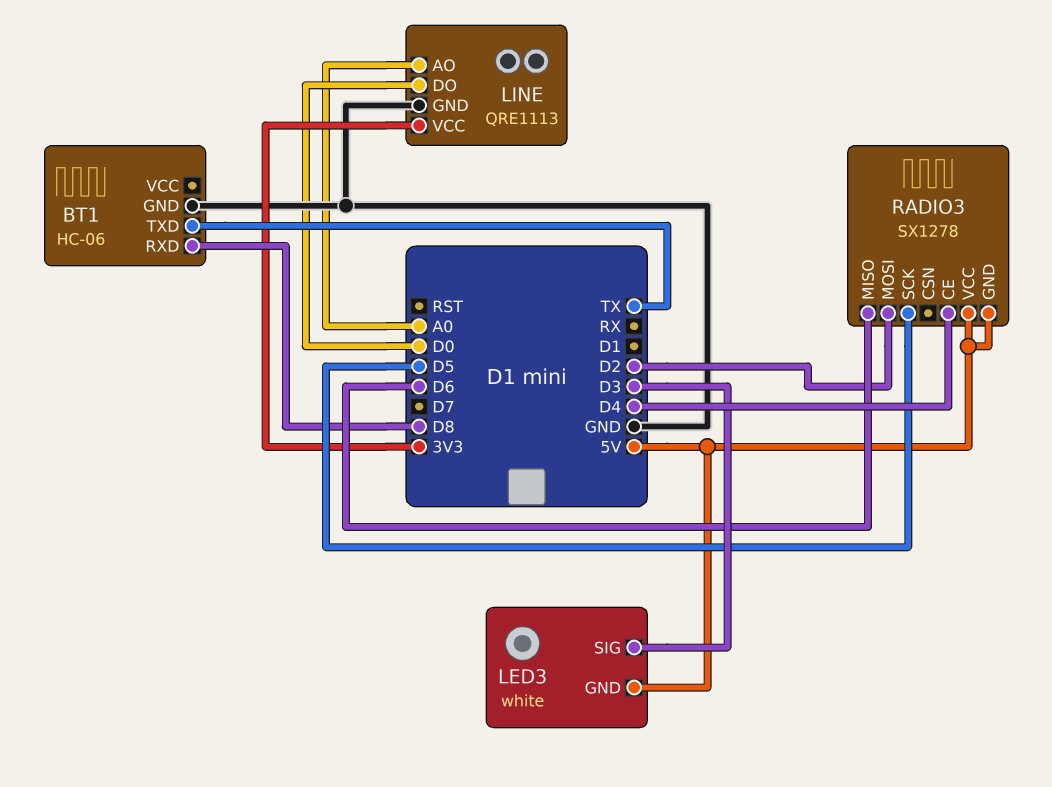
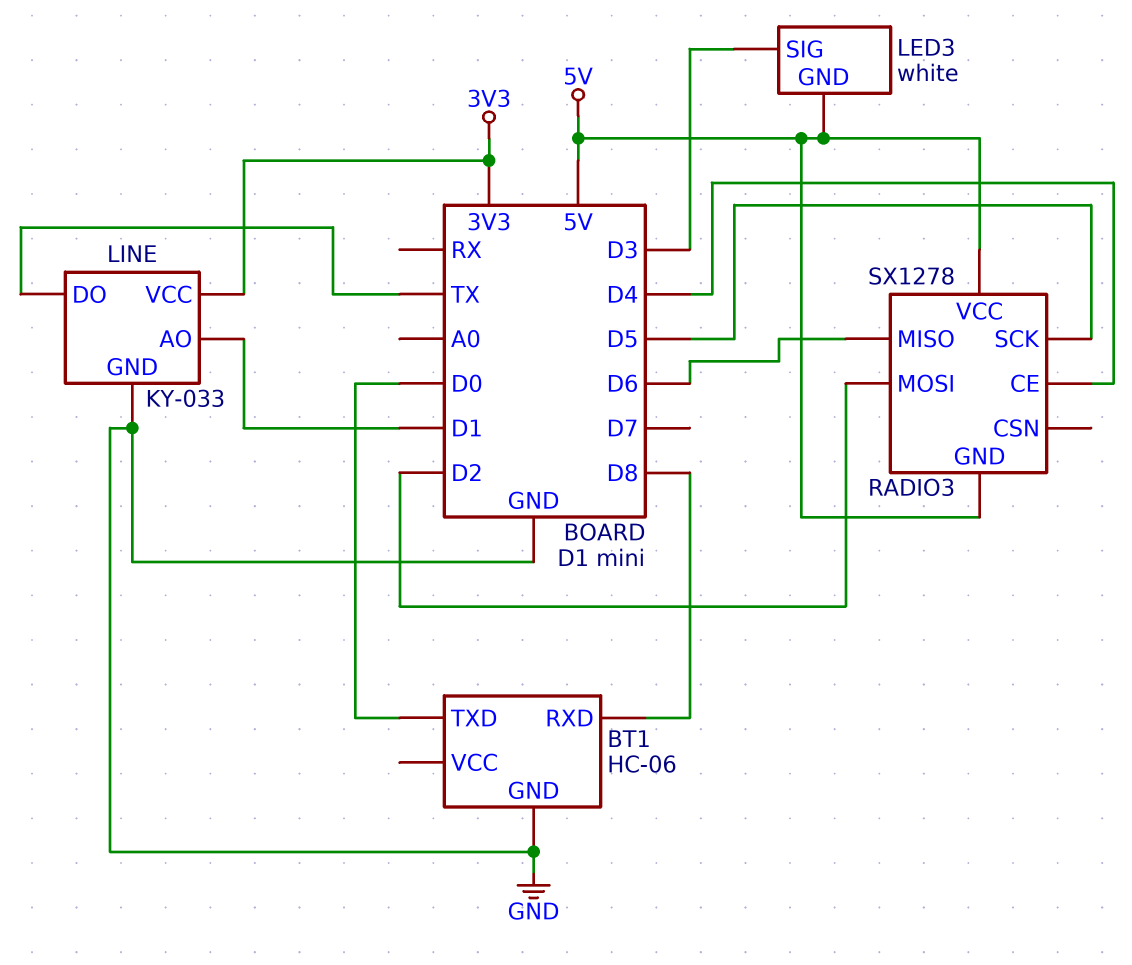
BT1 pin TXD: TX -> D0
LINE: QRE1113 -> KY-033
LINE pin AO: A0 -> D1
LINE pin DO: D0 -> TX

